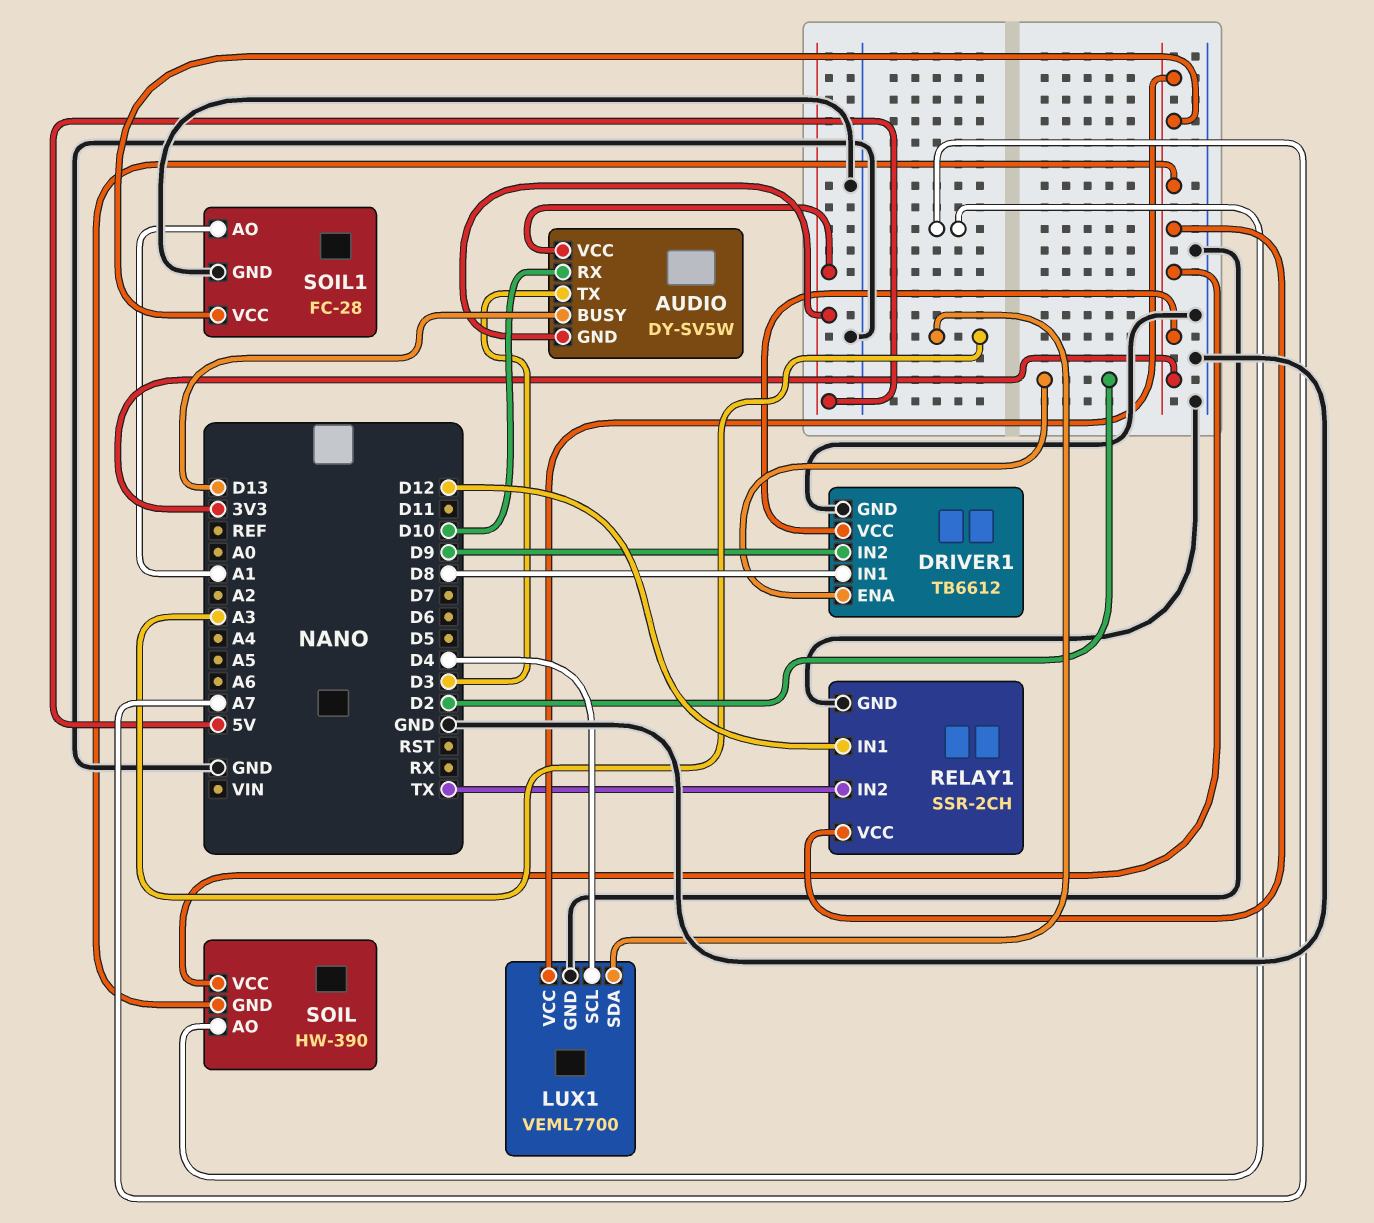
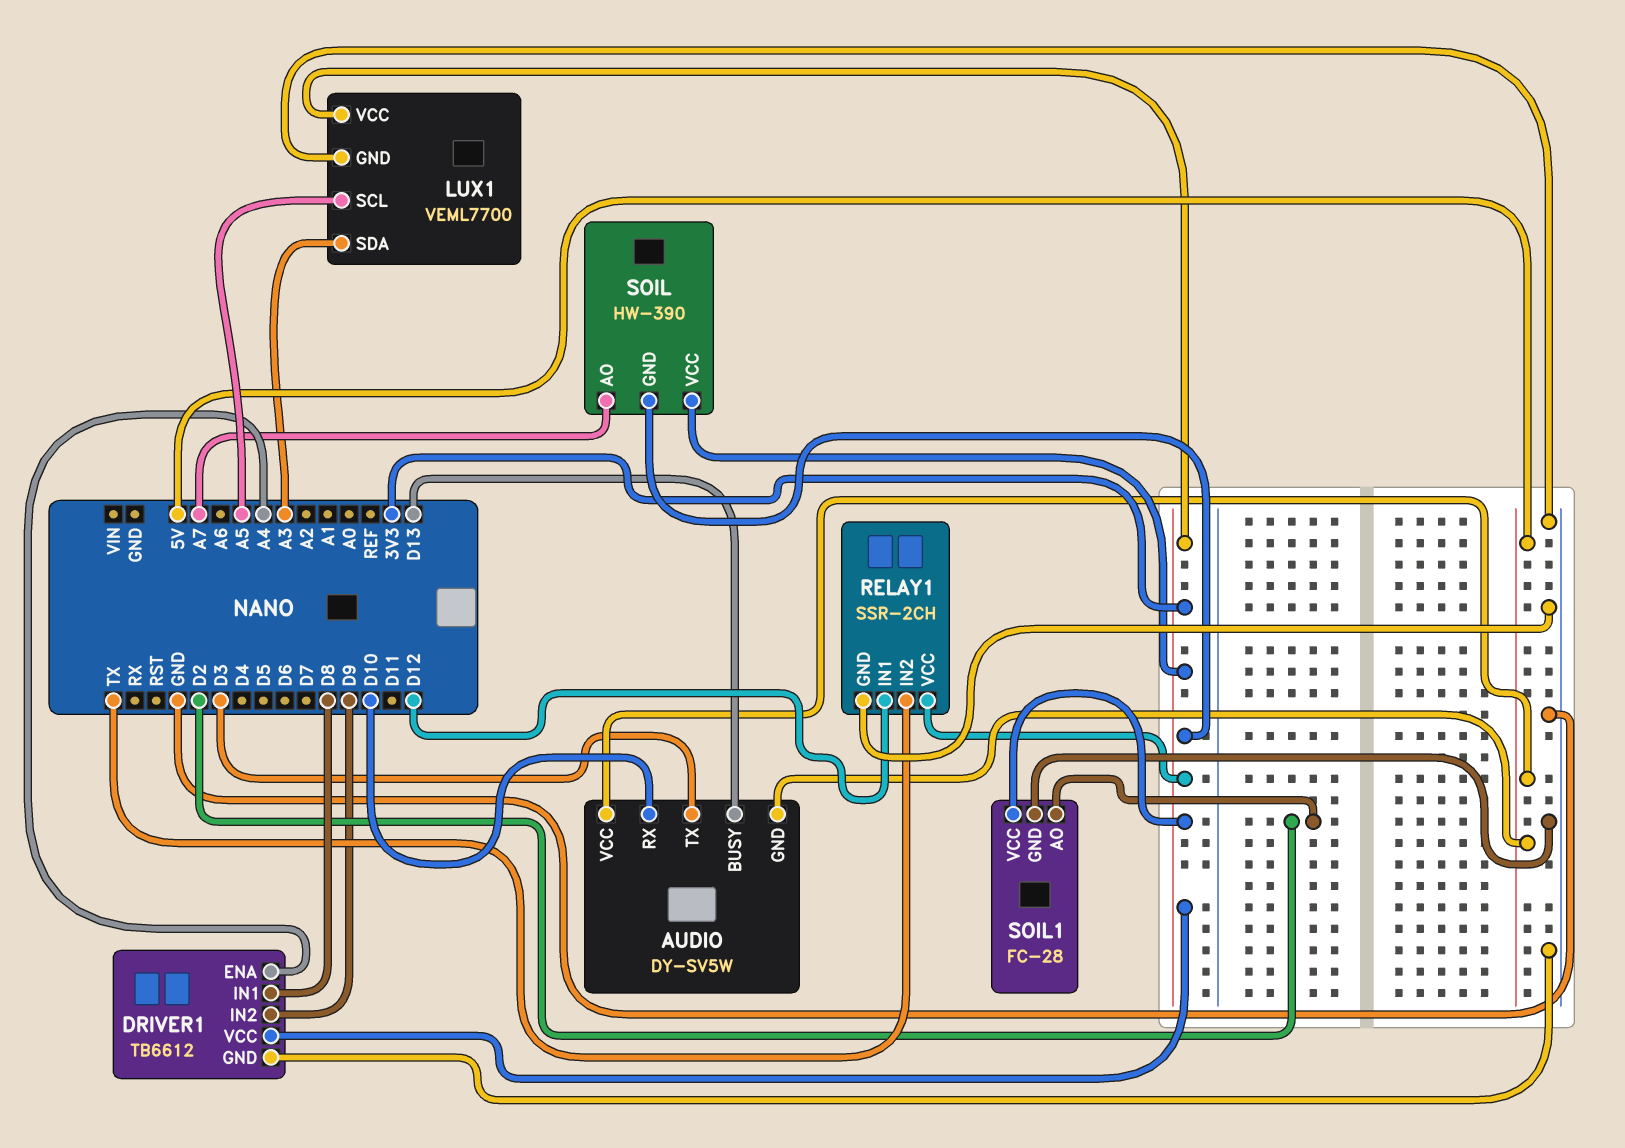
DRIVER1 pin ENA: D2 -> A4
LUX1 pin SCL: D4 -> A5
SOIL1 pin AO: A1 -> D2

